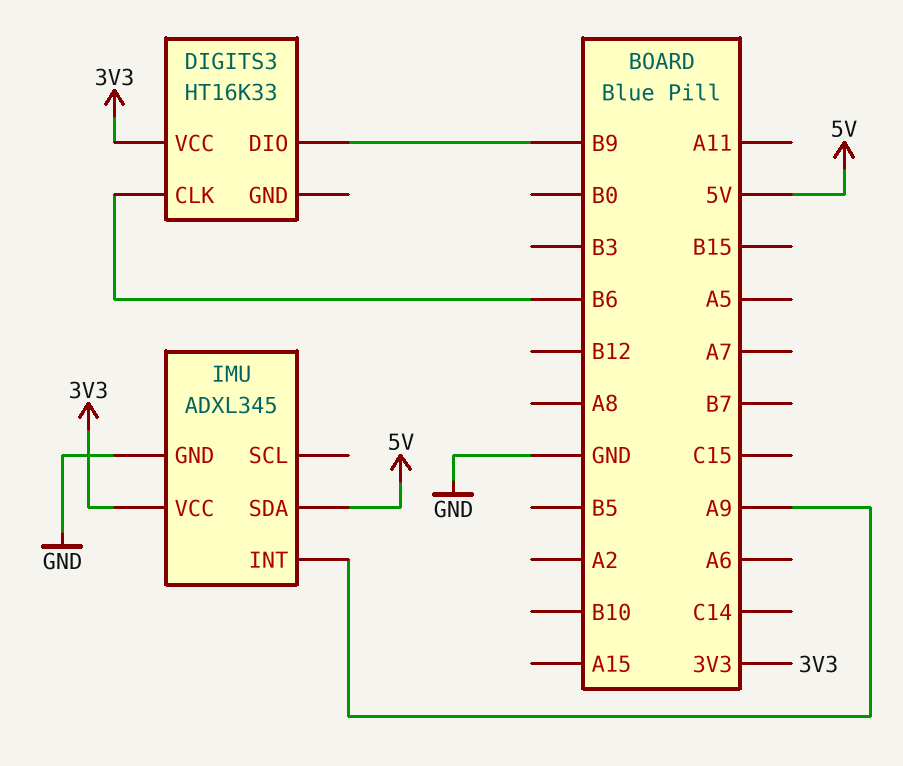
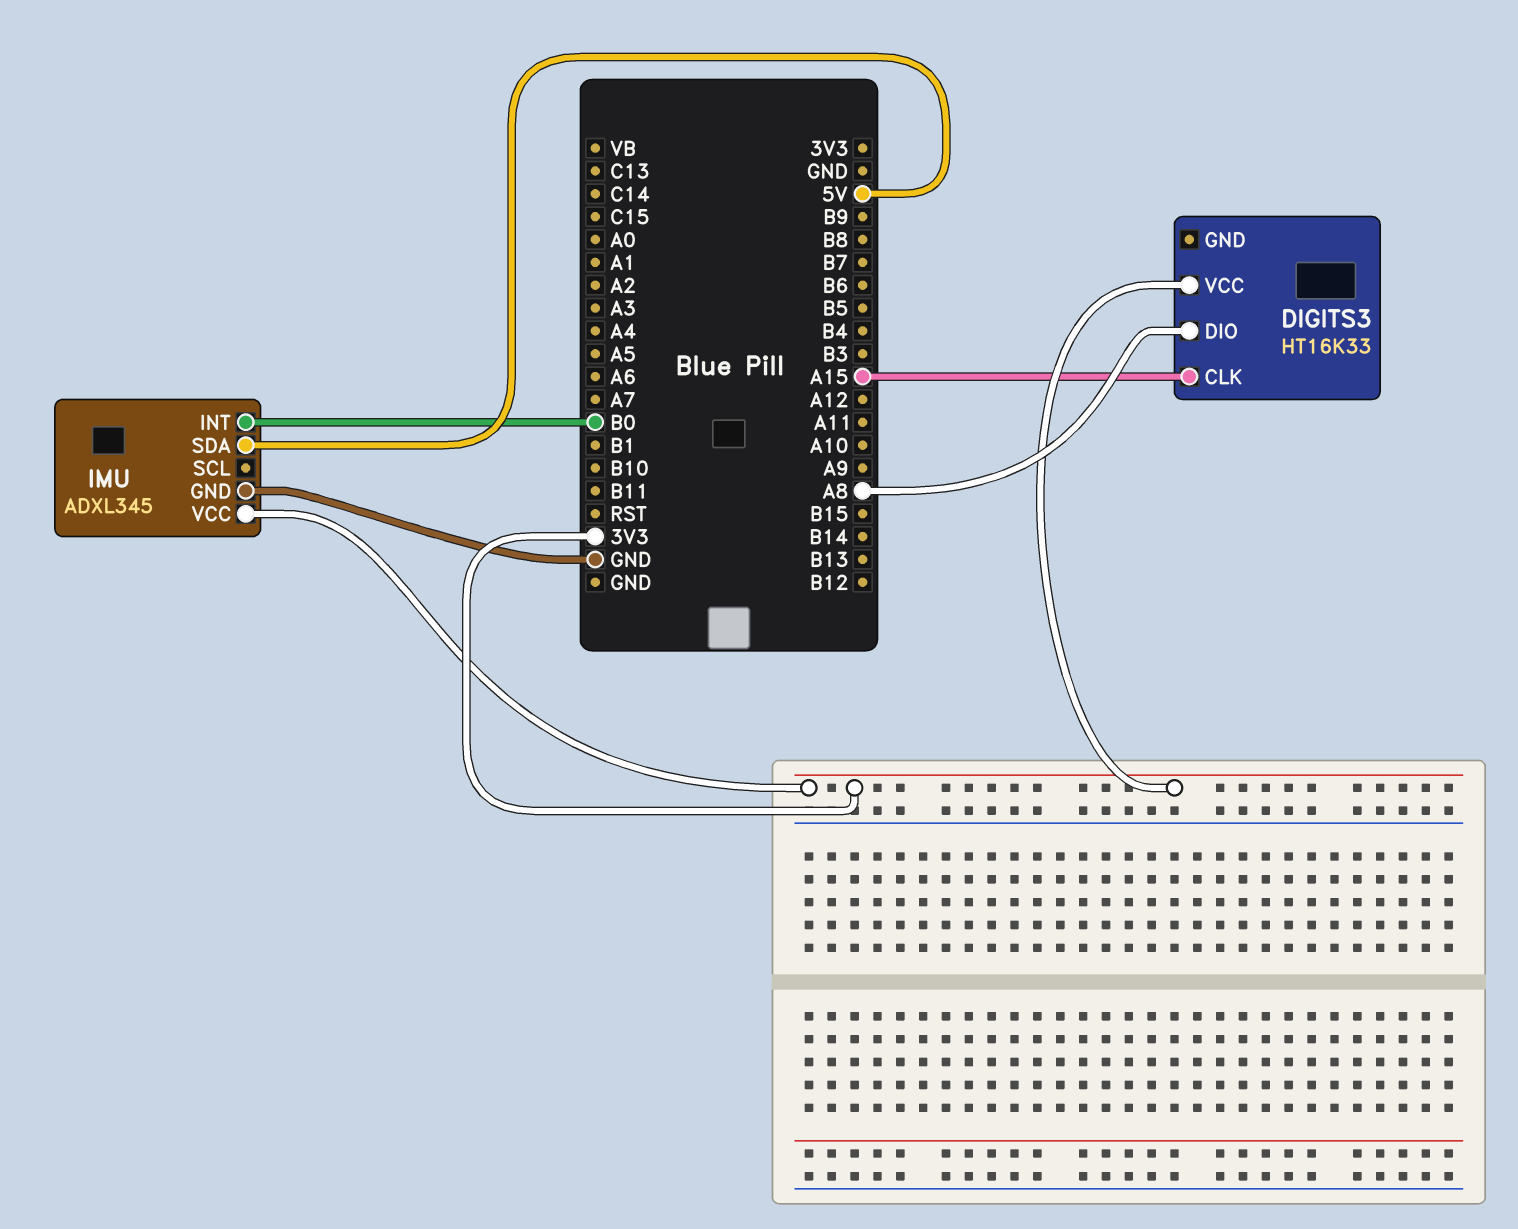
DIGITS3 pin CLK: B6 -> A15
DIGITS3 pin DIO: B9 -> A8
IMU pin INT: A9 -> B0

